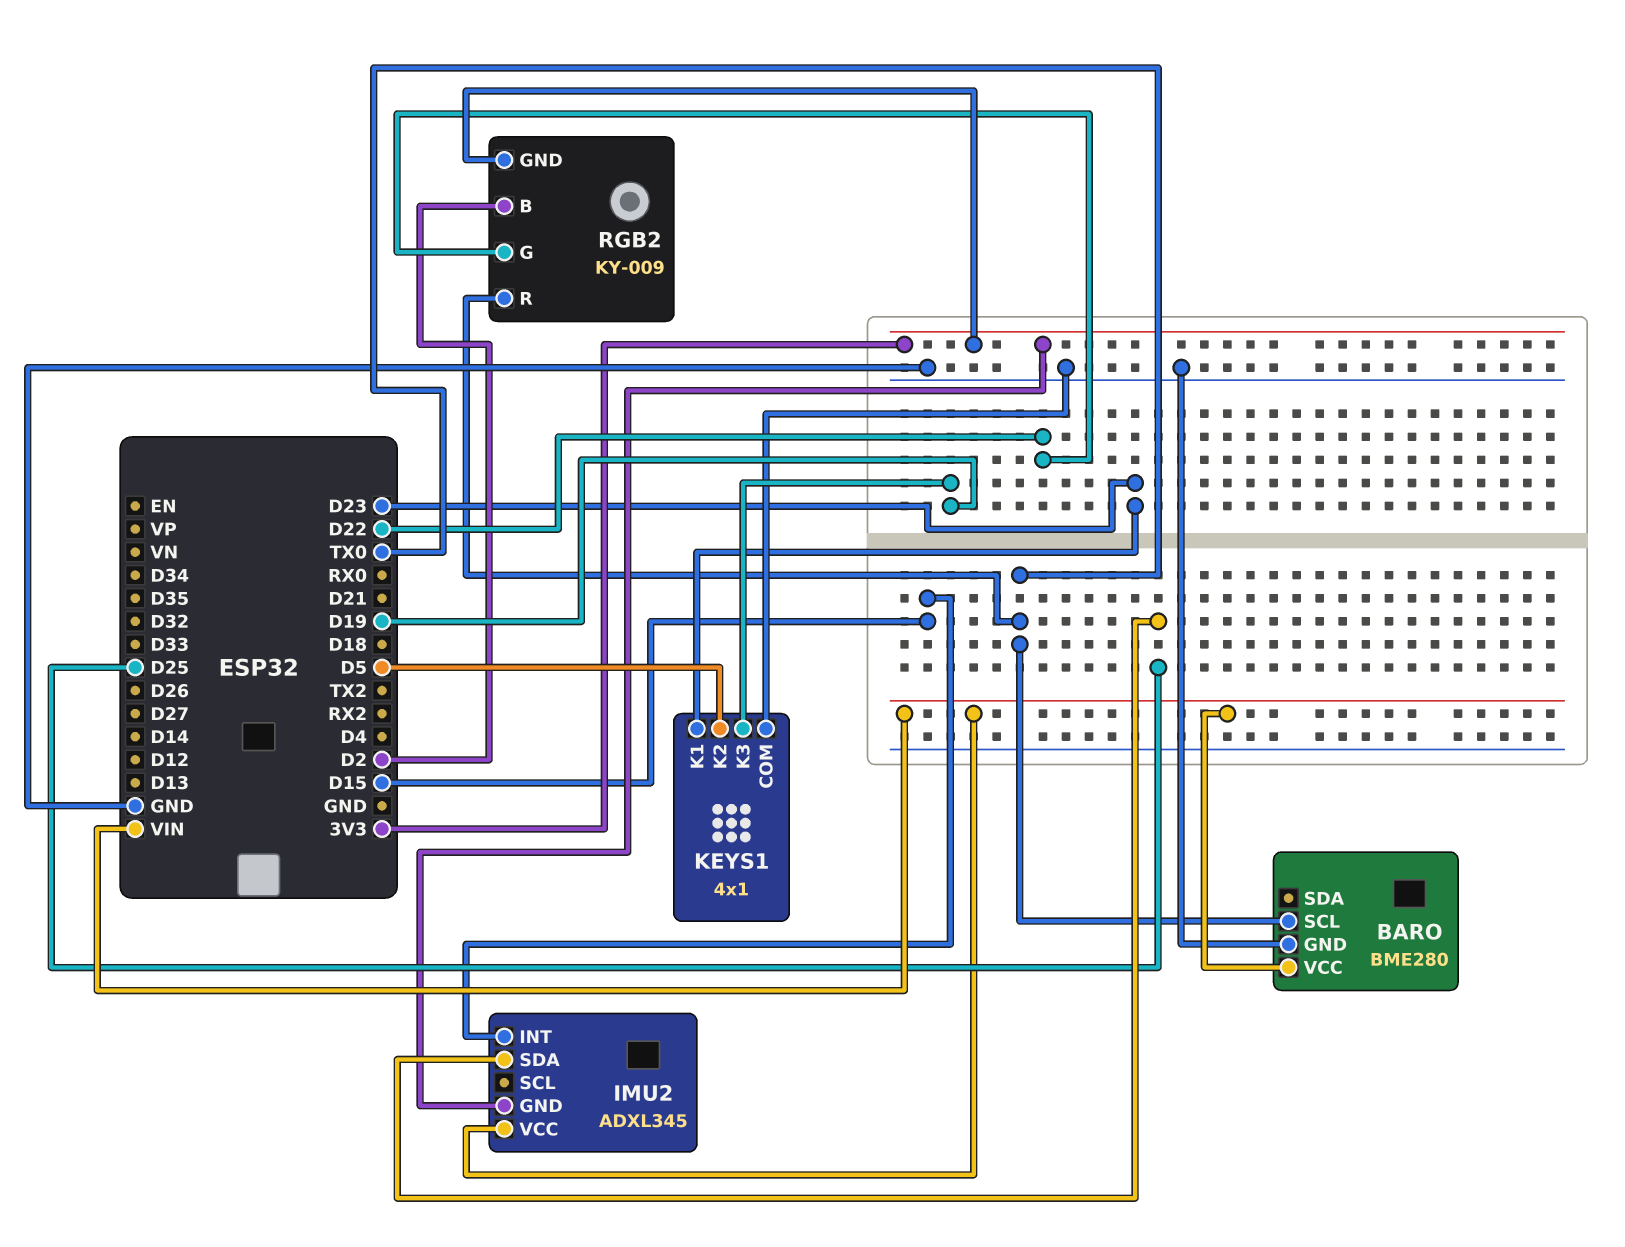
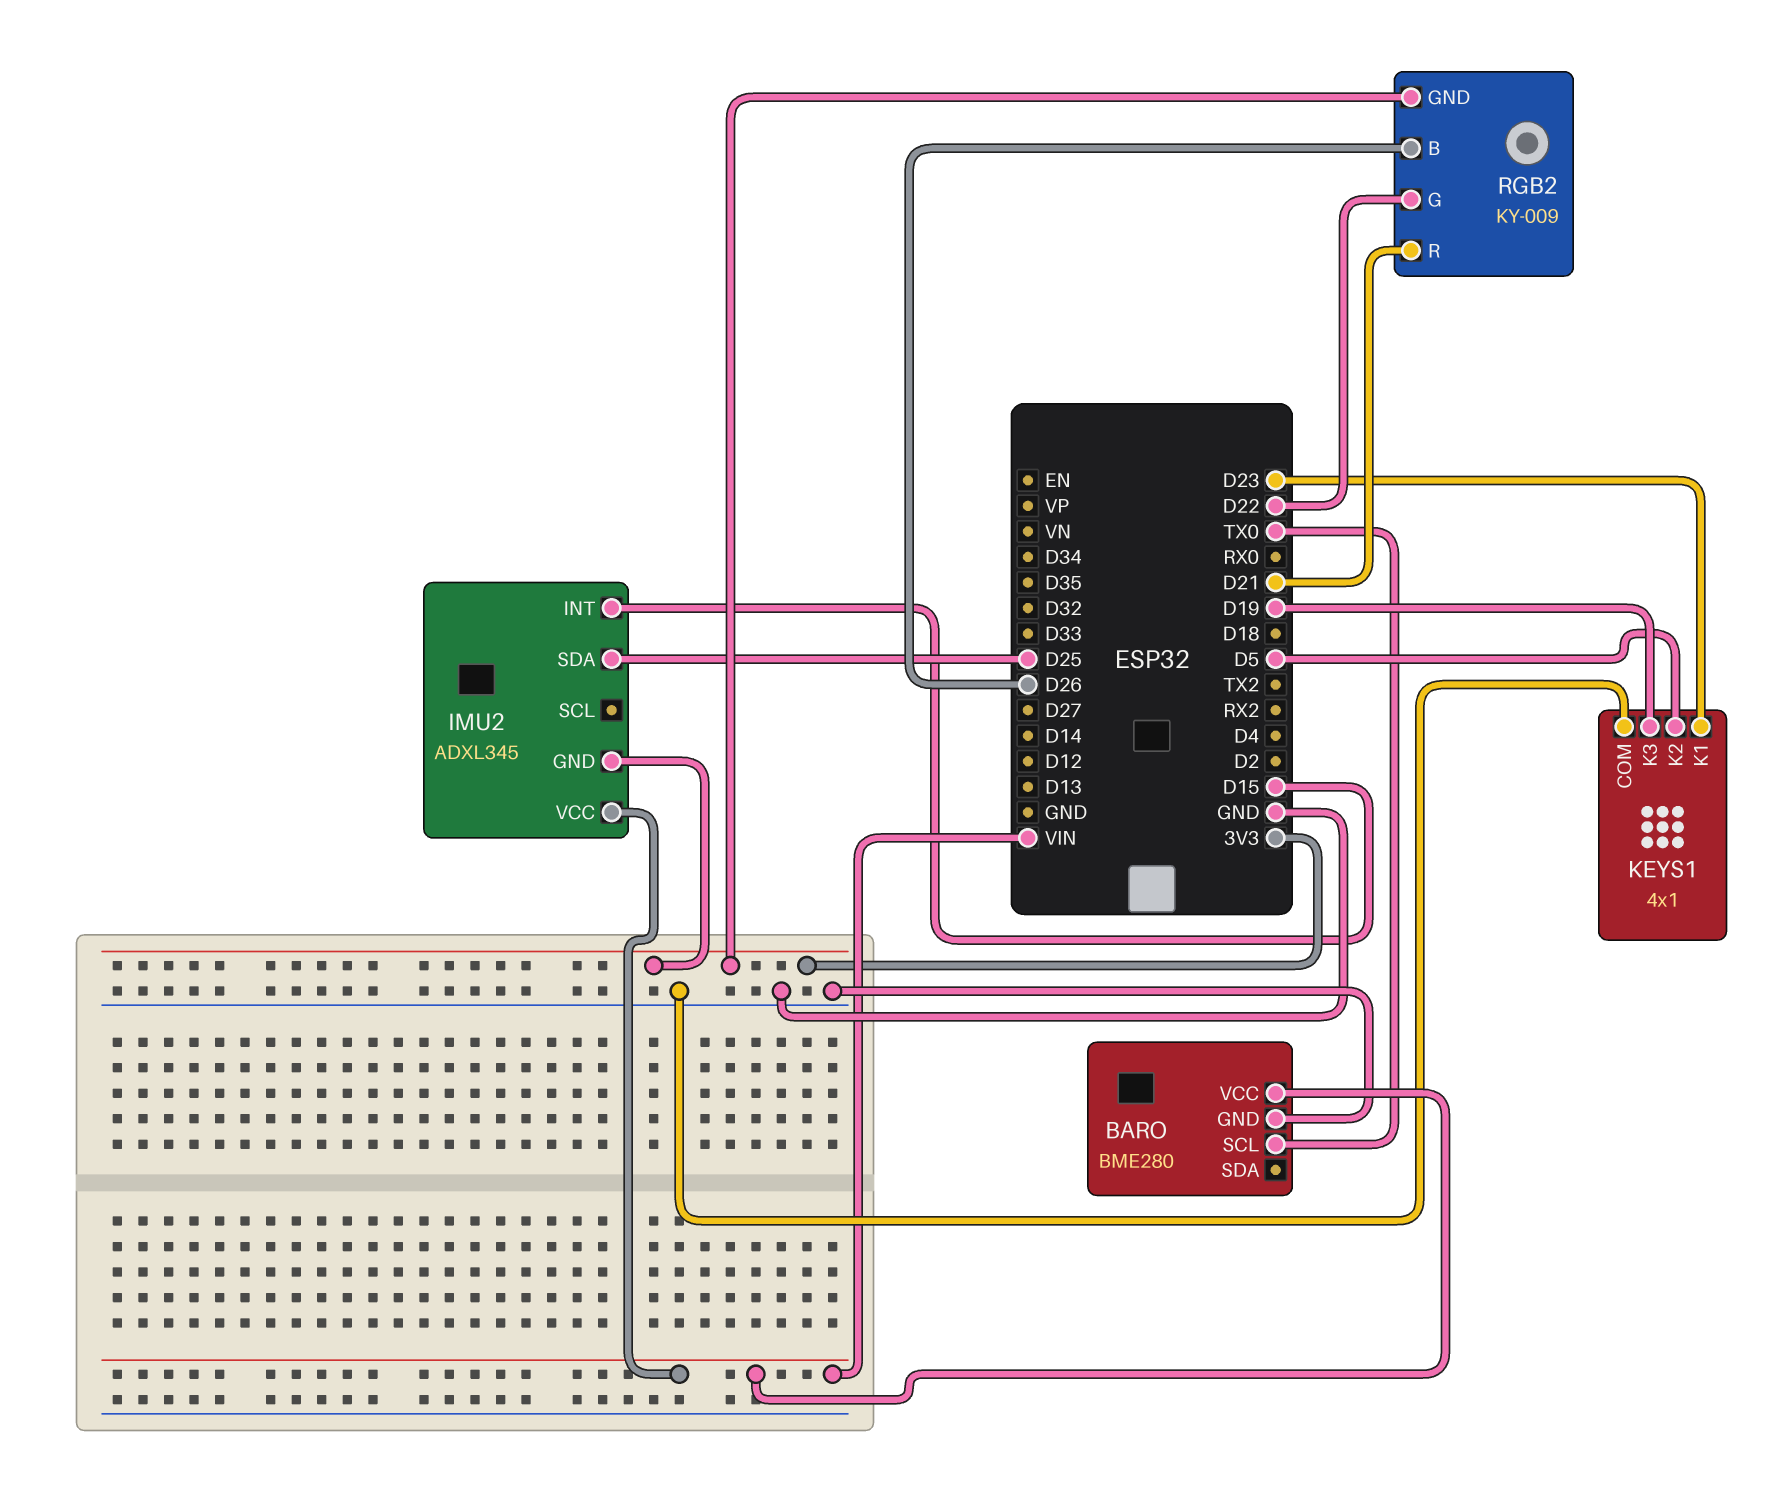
RGB2 pin B: D2 -> D26
RGB2 pin R: TX0 -> D21

